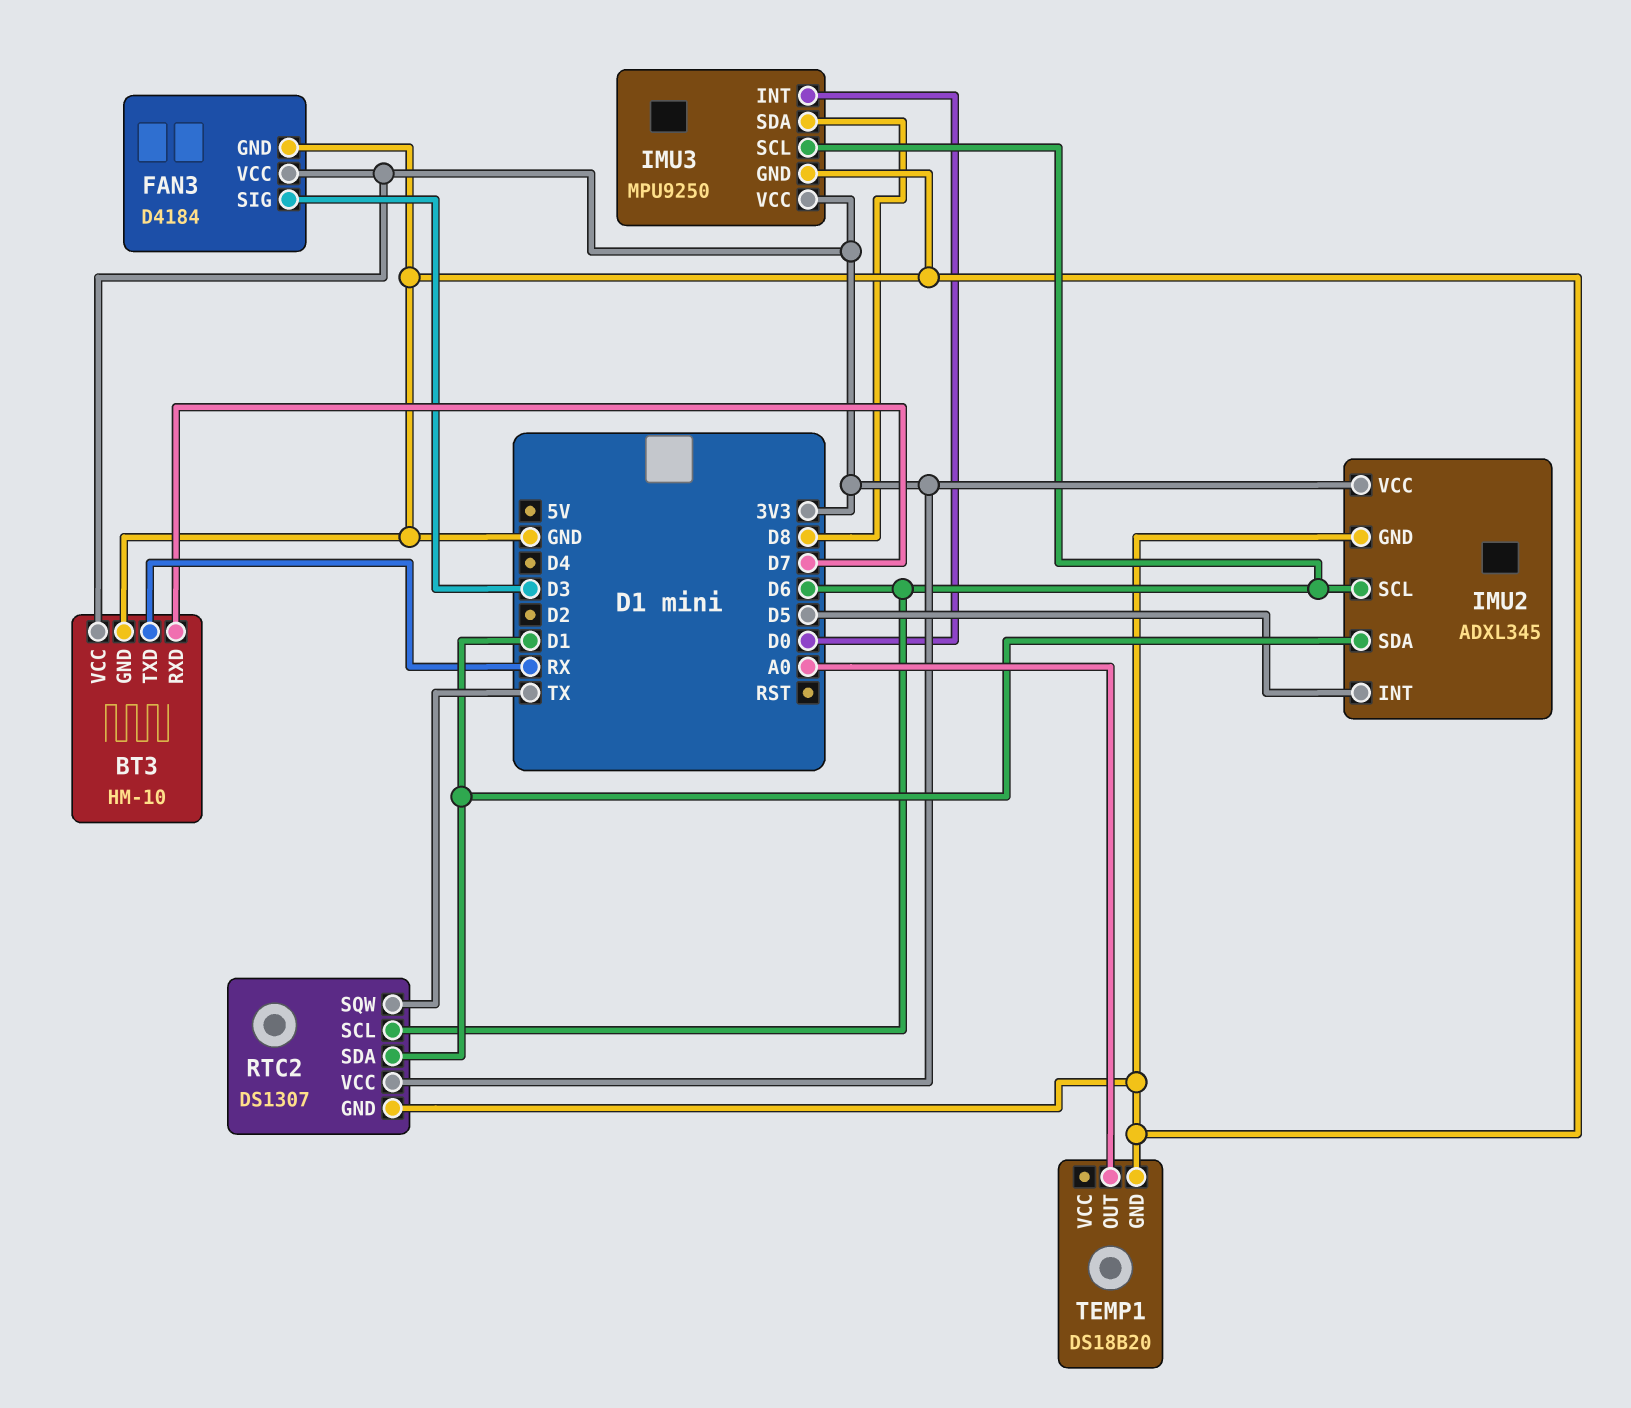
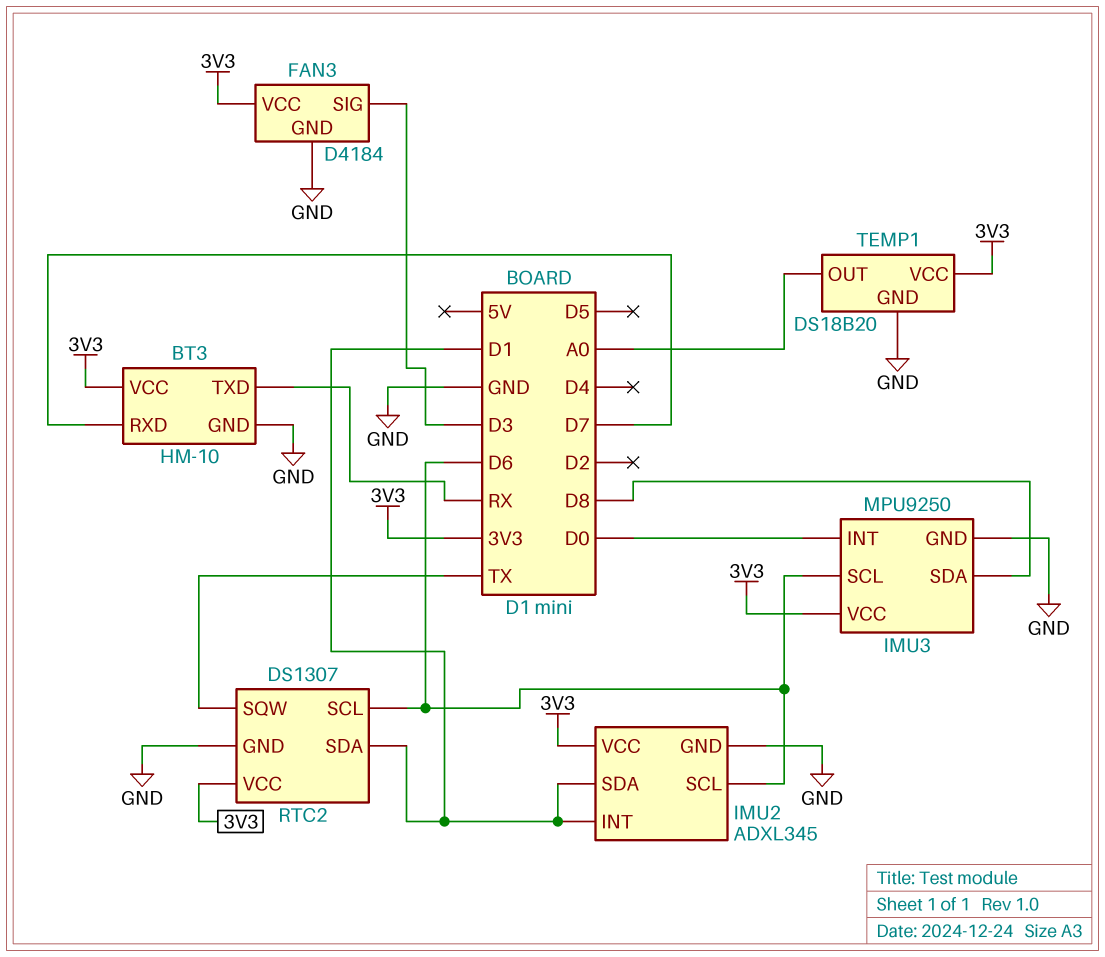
IMU2 pin INT: D5 -> D1
TEMP1 pin VCC: none -> 3V3

